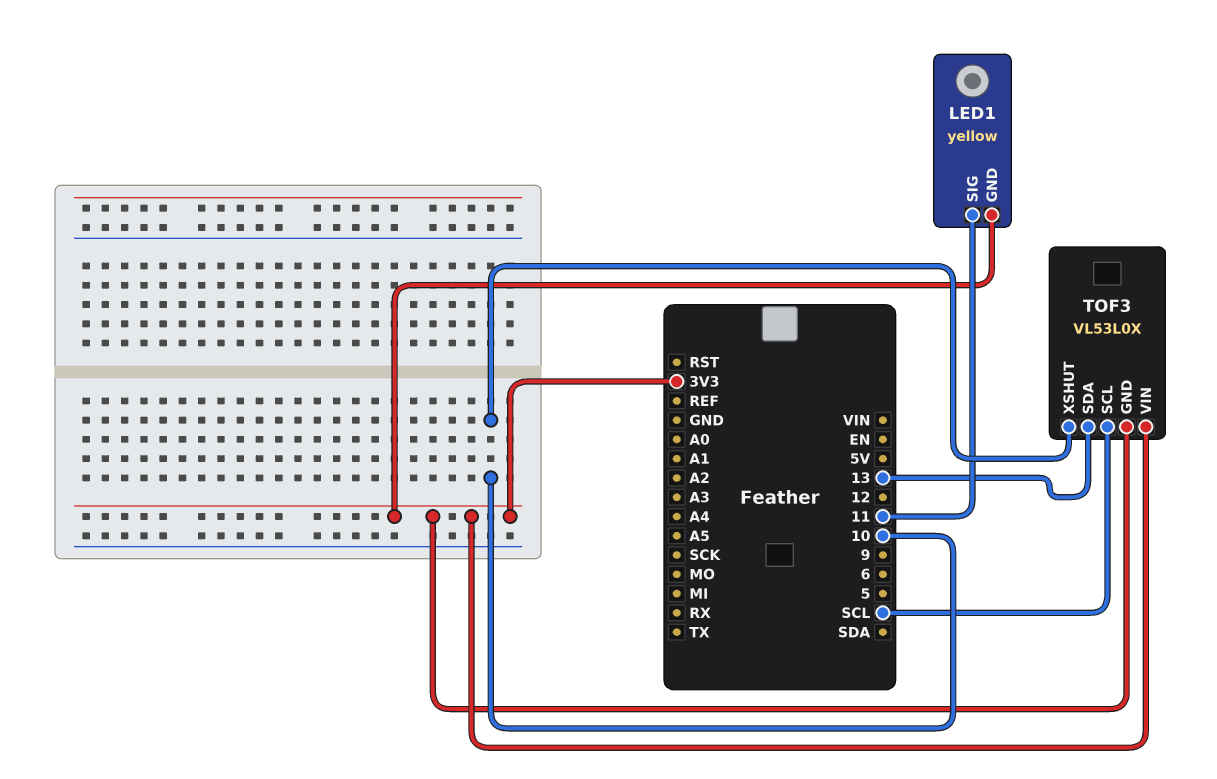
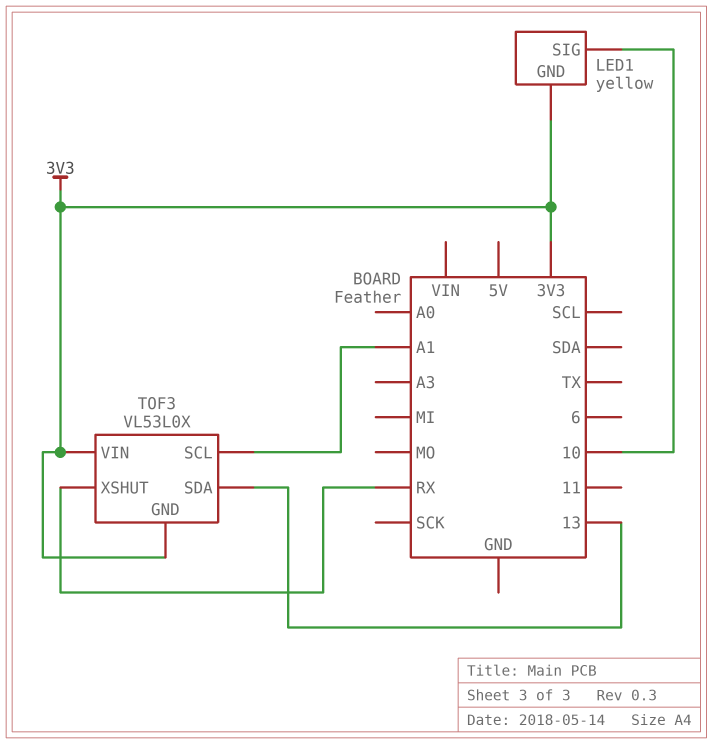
LED1 pin SIG: 11 -> 10
TOF3 pin SCL: SCL -> A1
TOF3 pin XSHUT: 10 -> RX

